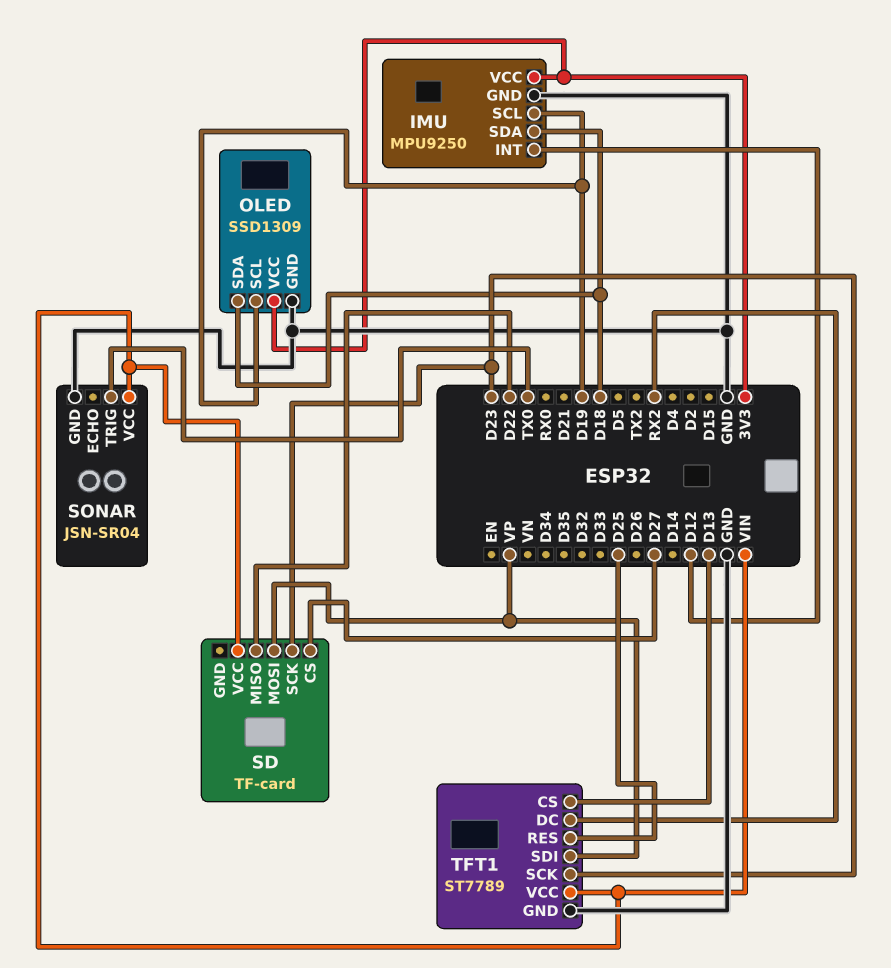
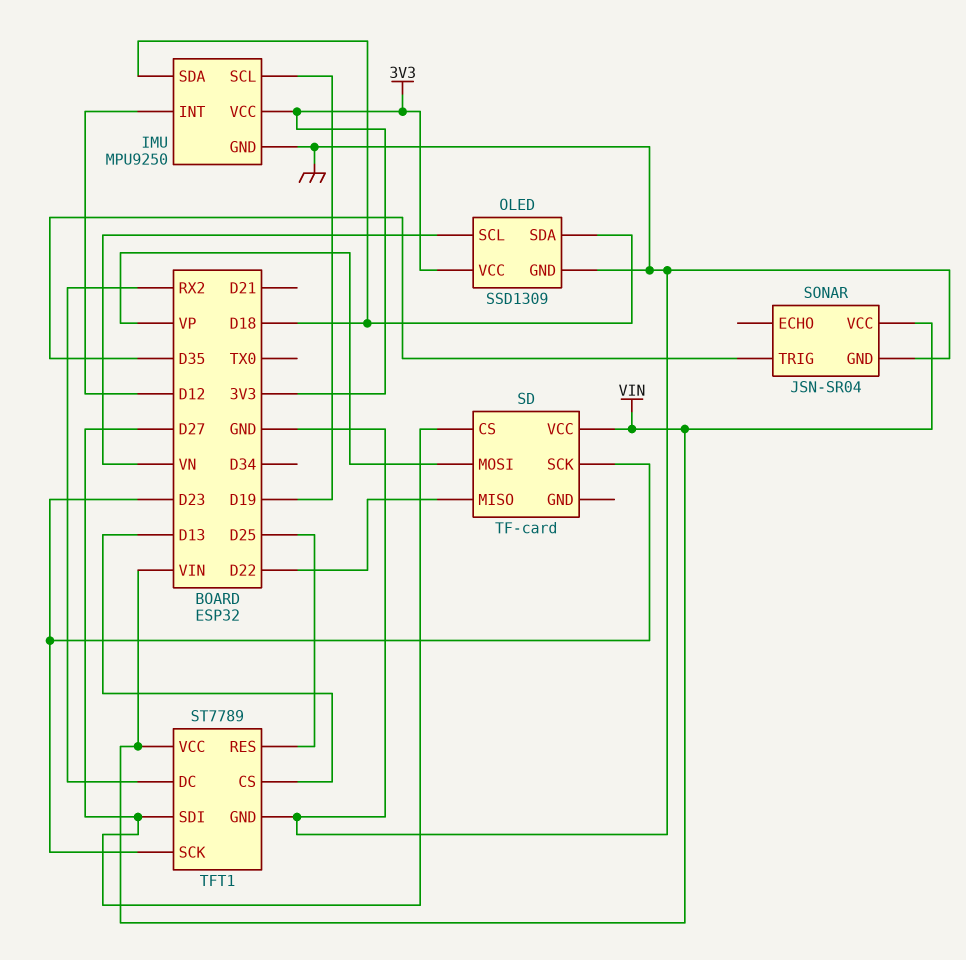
OLED pin SCL: D19 -> VN
SONAR pin TRIG: TX0 -> D35
TFT1 pin SDI: VP -> D27

